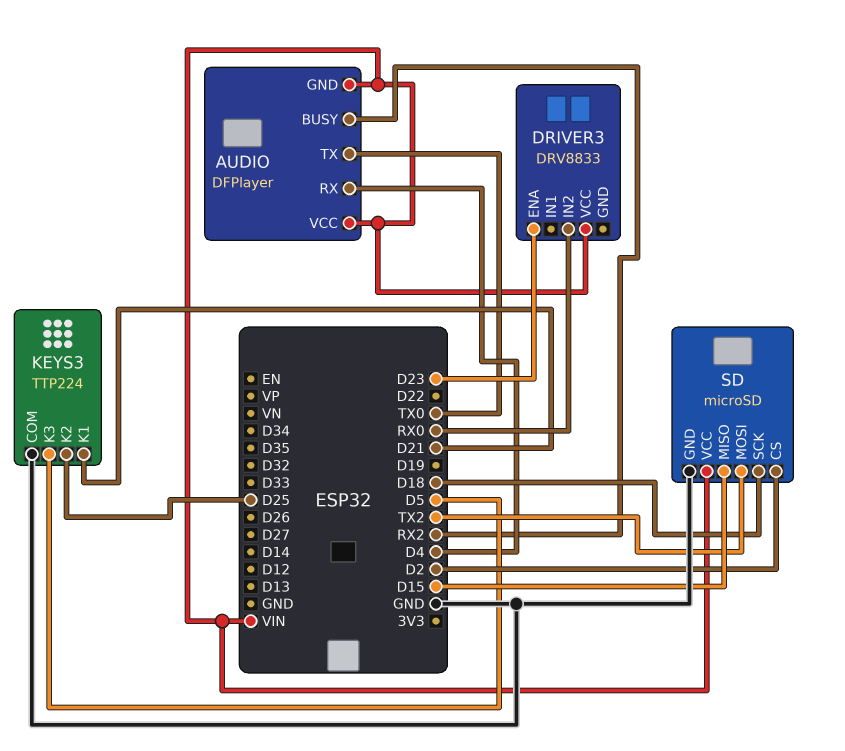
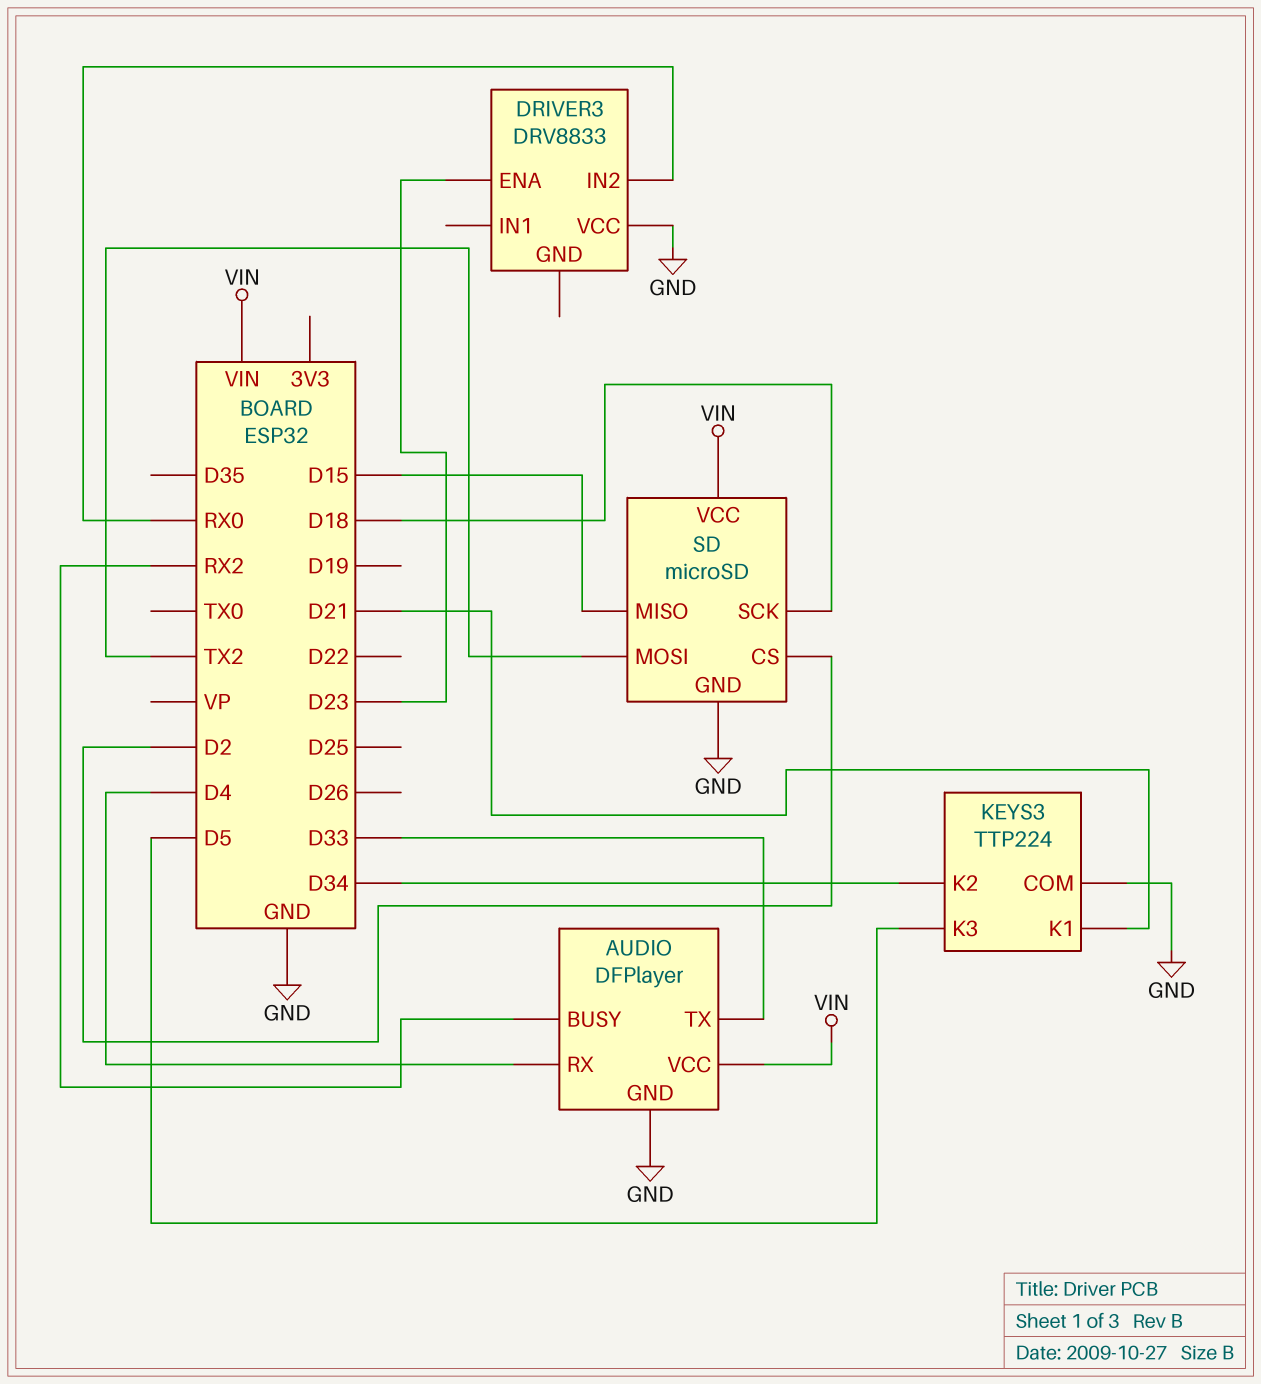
AUDIO pin GND: VIN -> GND
AUDIO pin TX: TX0 -> D33
DRIVER3 pin VCC: VIN -> GND
KEYS3 pin K2: D25 -> D34

